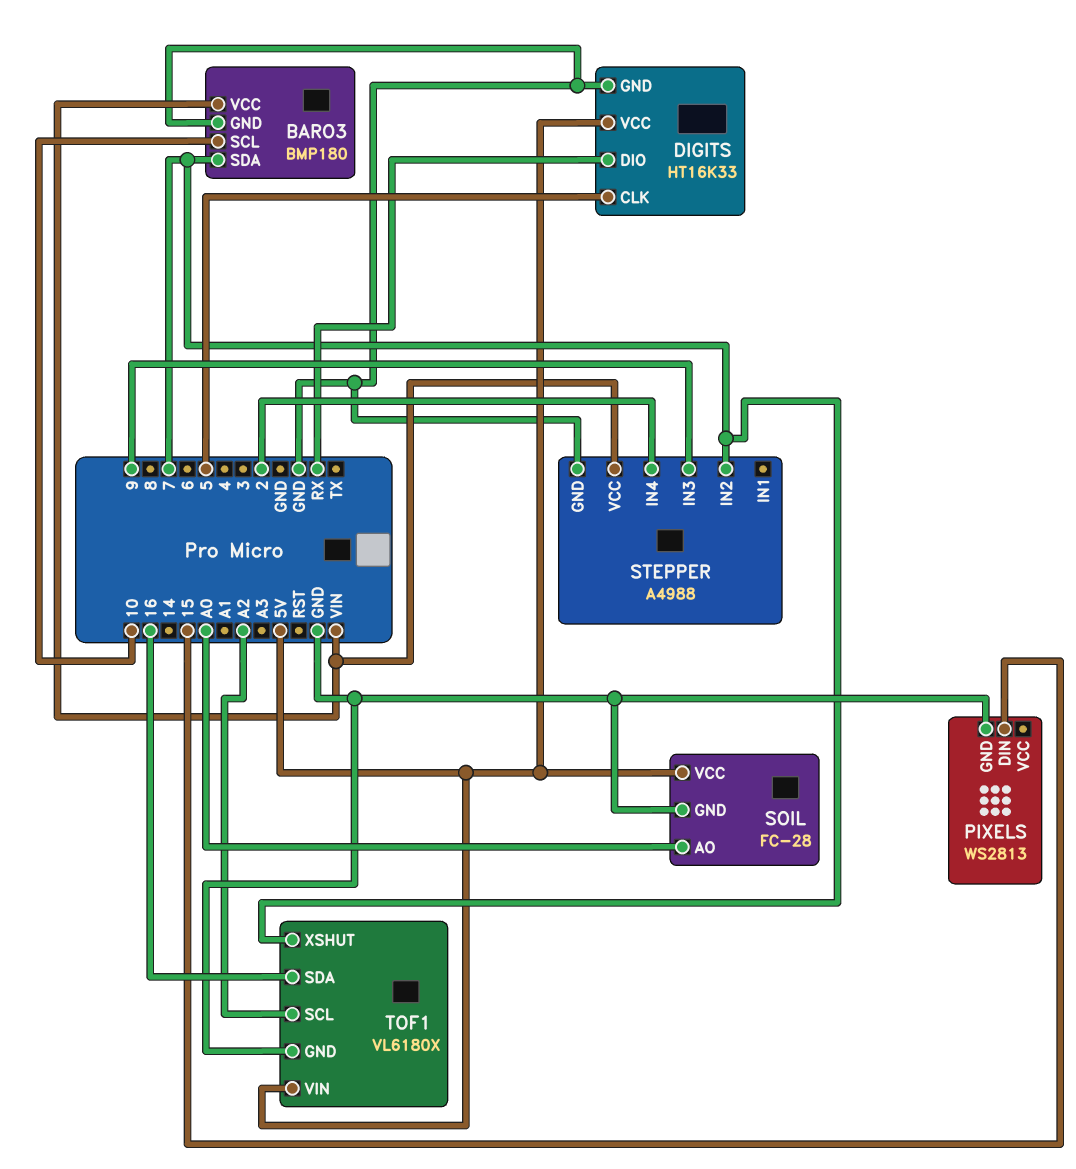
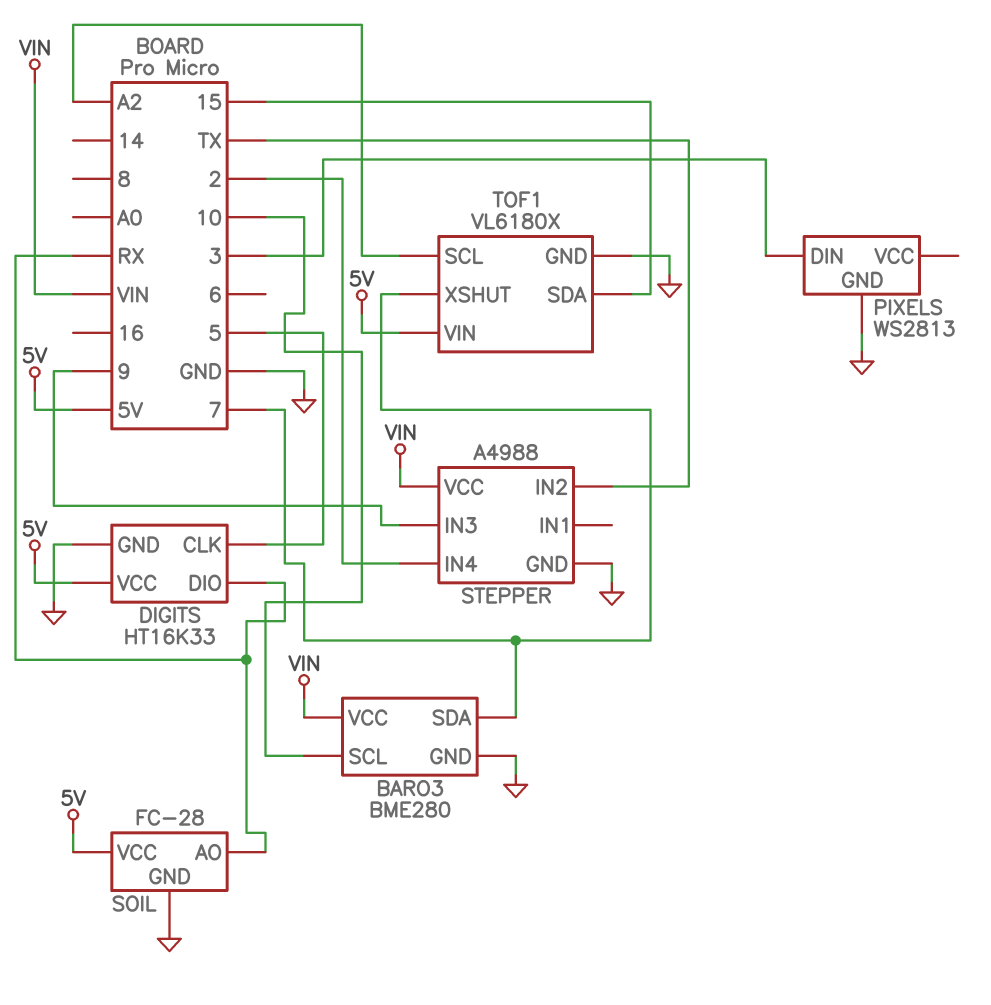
BARO3: BMP180 -> BME280
PIXELS pin DIN: 15 -> 3
SOIL pin AO: A0 -> RX
STEPPER pin IN2: 7 -> TX
TOF1 pin SDA: 16 -> 15

